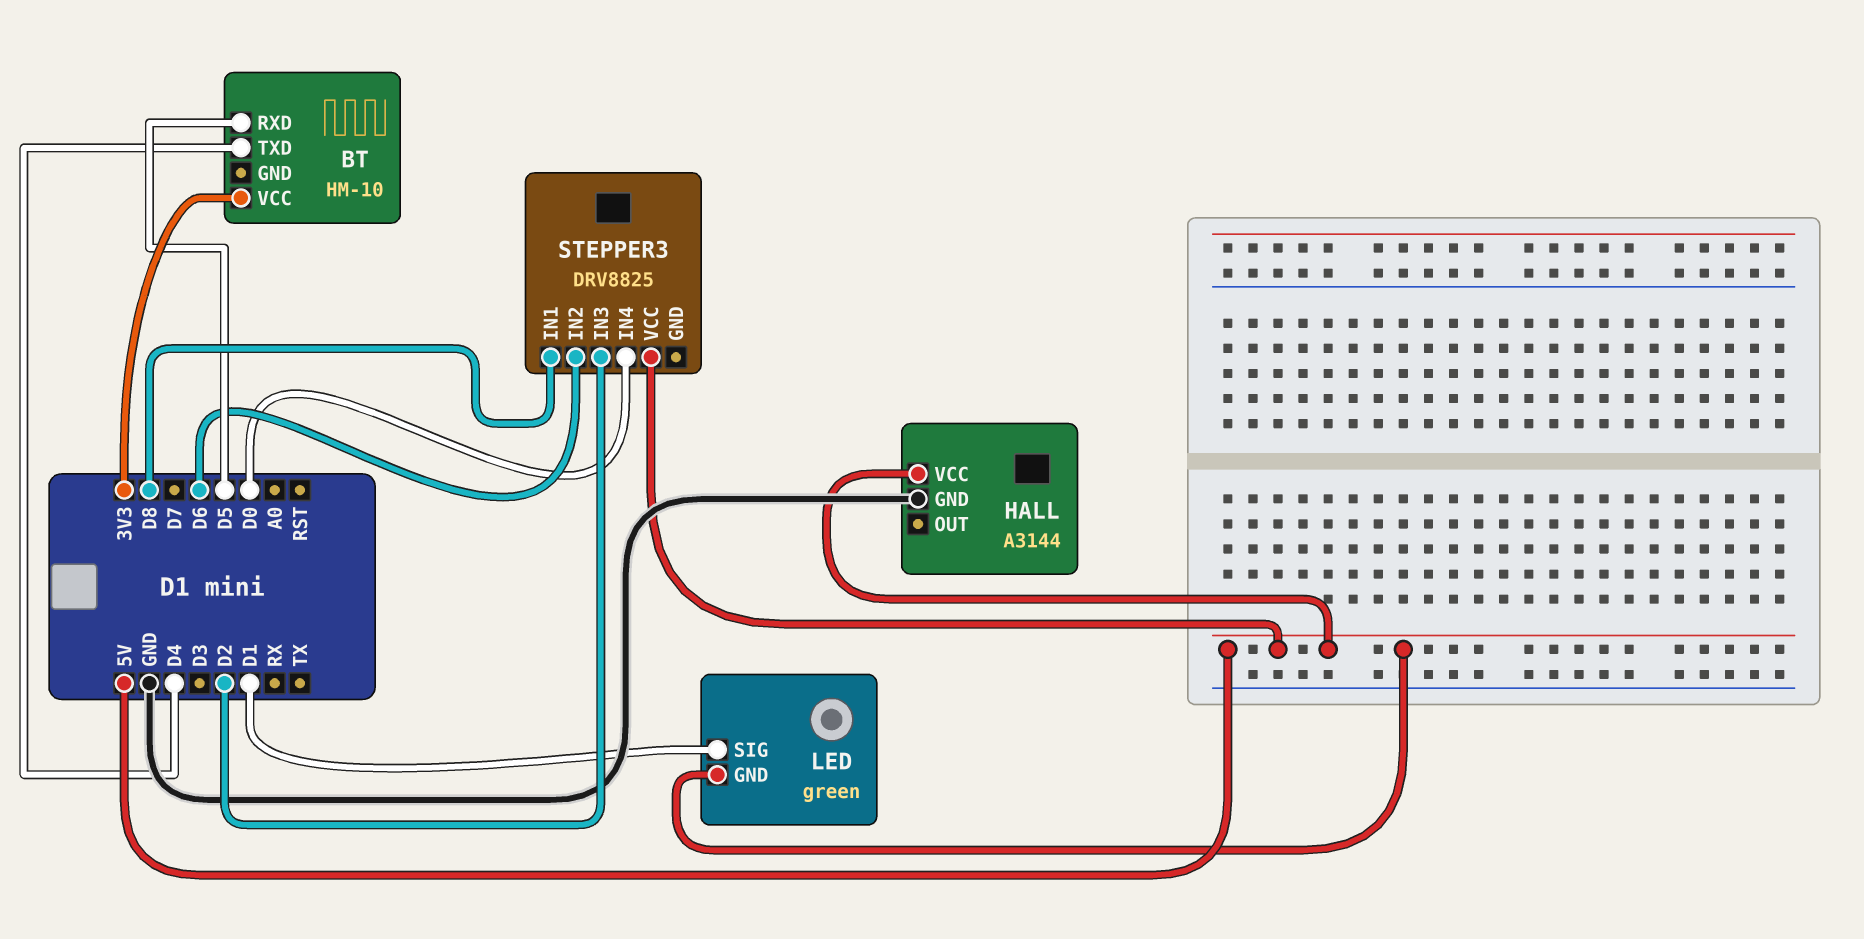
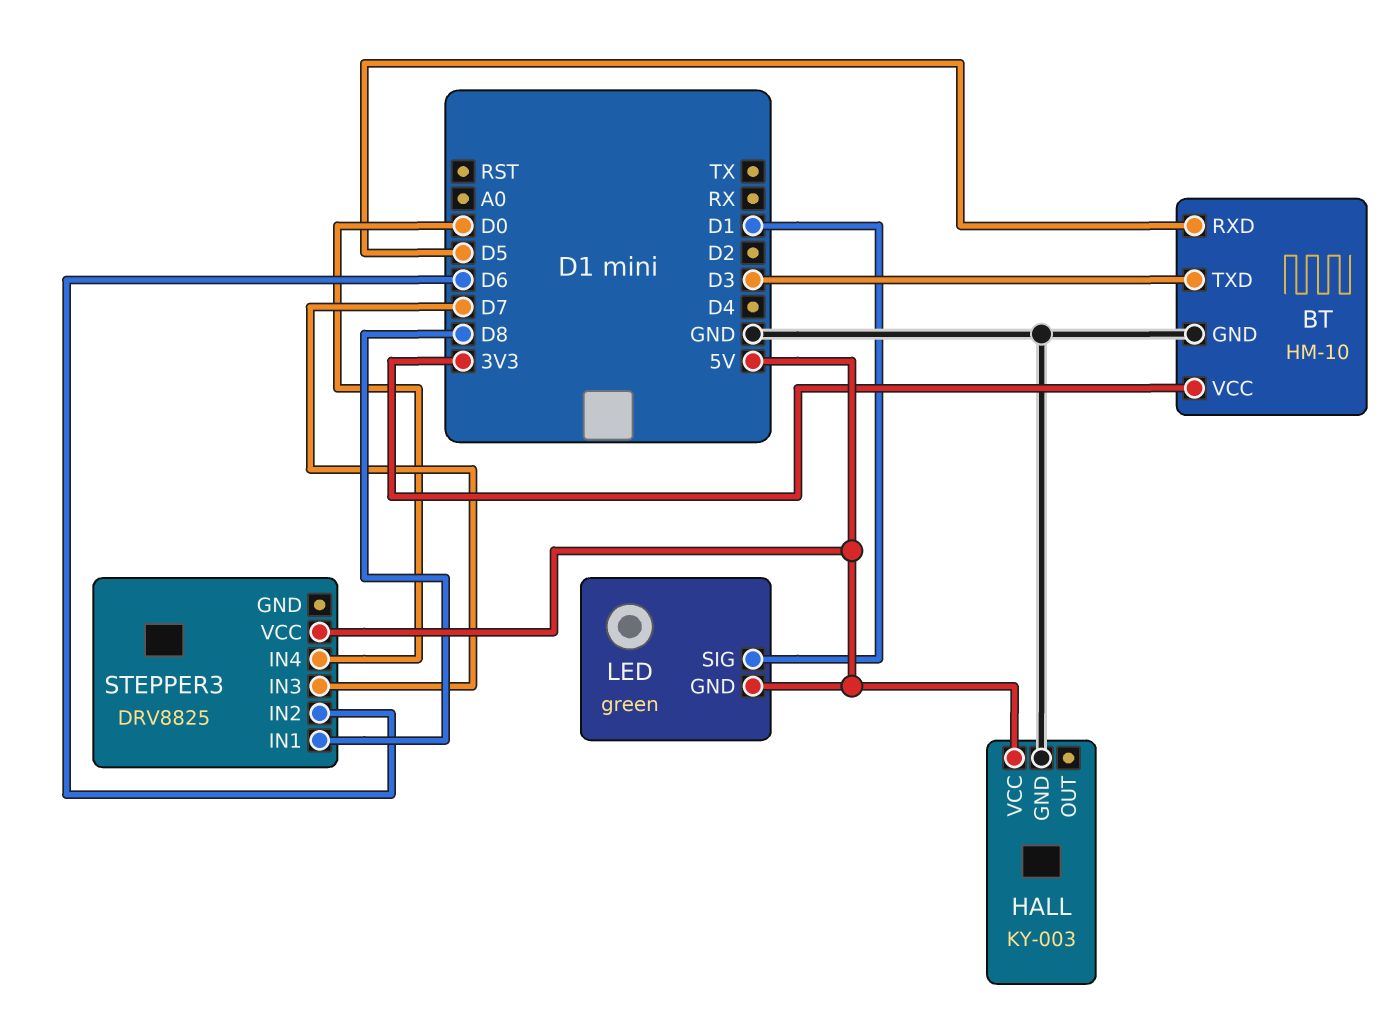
BT pin GND: none -> GND
BT pin TXD: D4 -> D3
HALL: A3144 -> KY-003
STEPPER3 pin IN3: D2 -> D7

